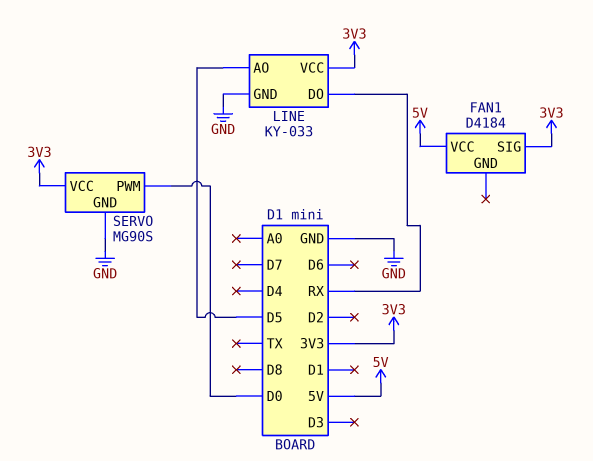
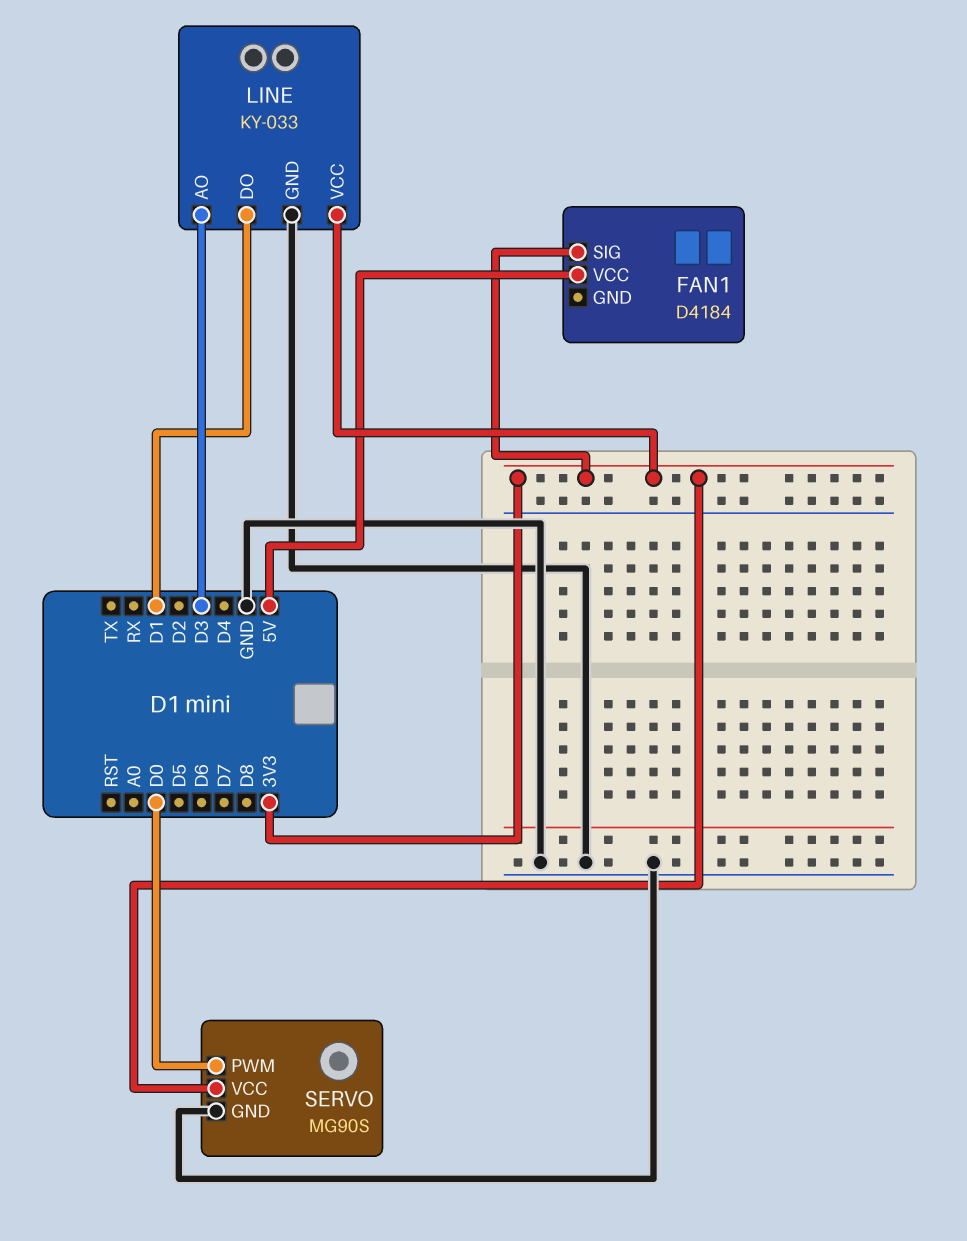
LINE pin AO: D5 -> D3
LINE pin DO: RX -> D1

